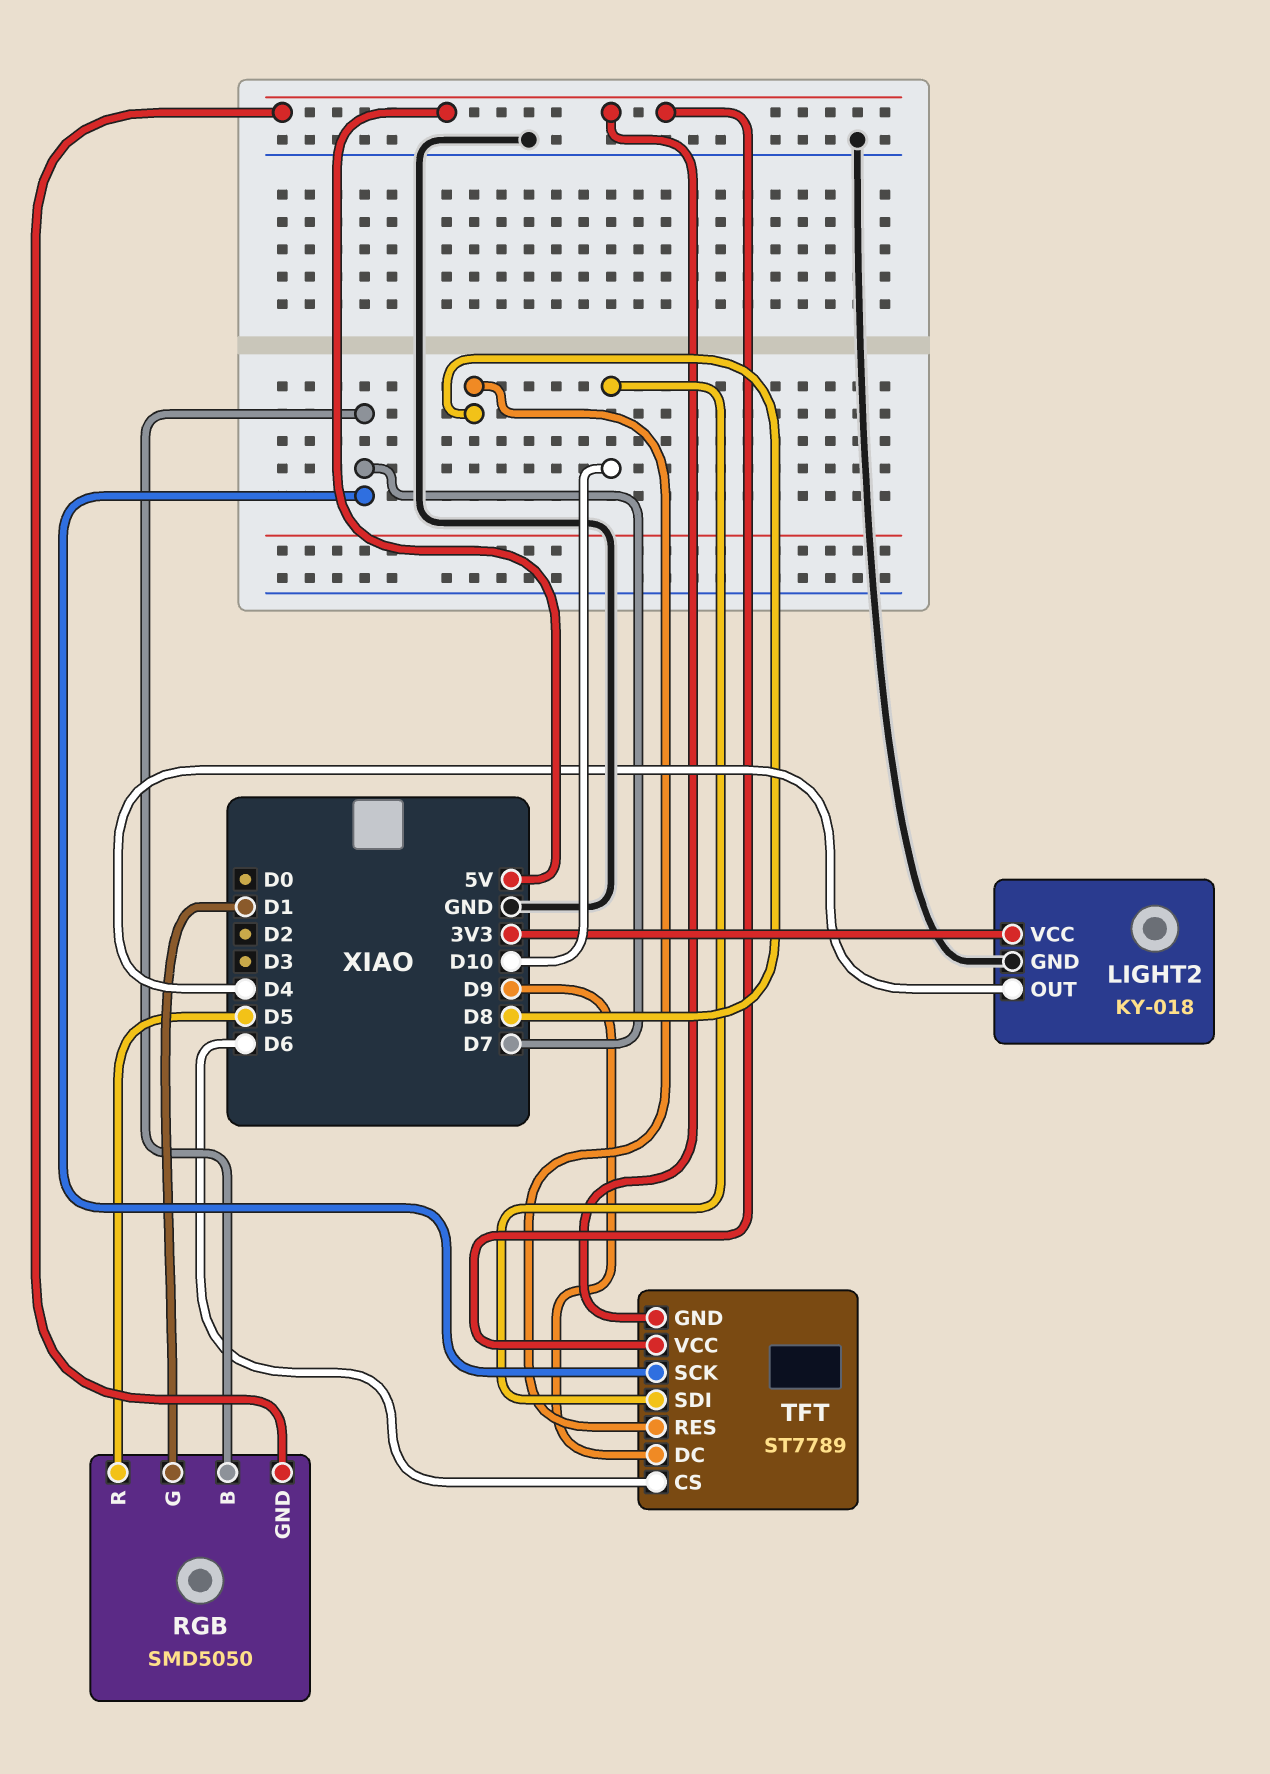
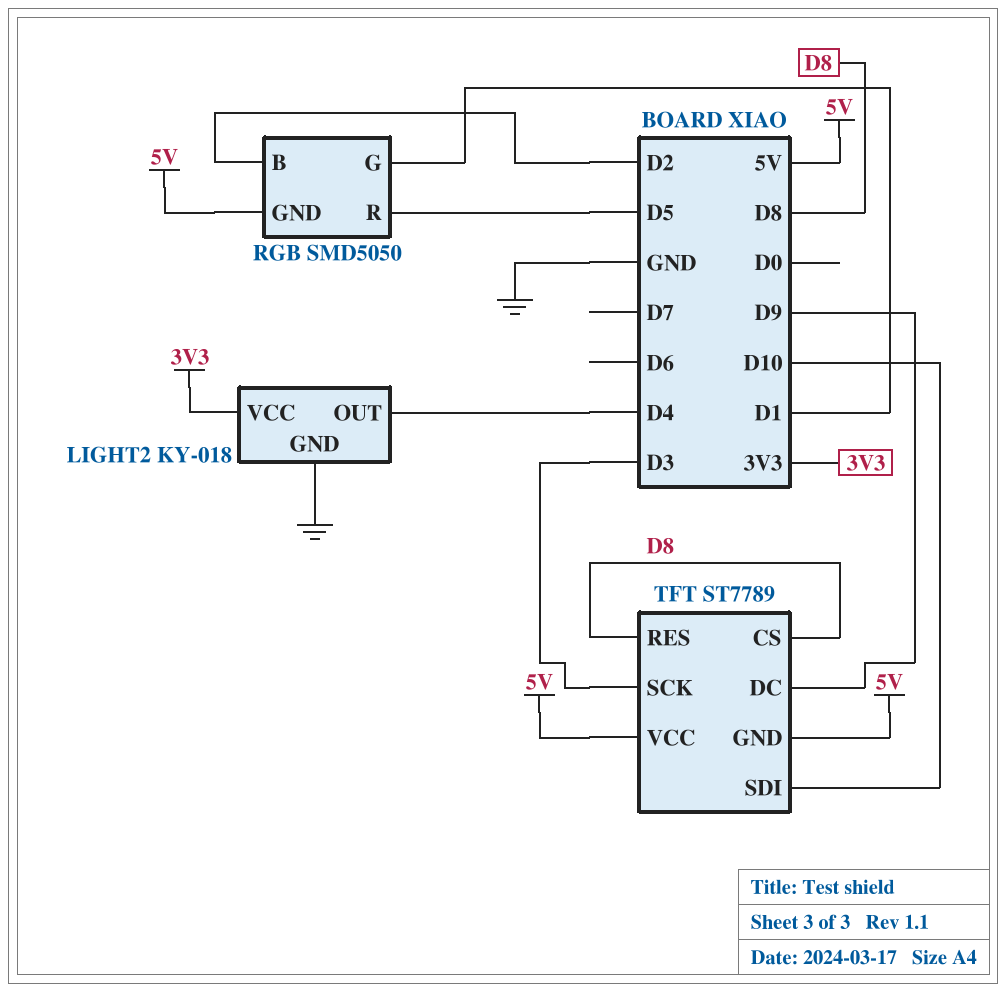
RGB pin B: D7 -> D2
TFT pin CS: D6 -> D8
TFT pin SCK: D7 -> D3

